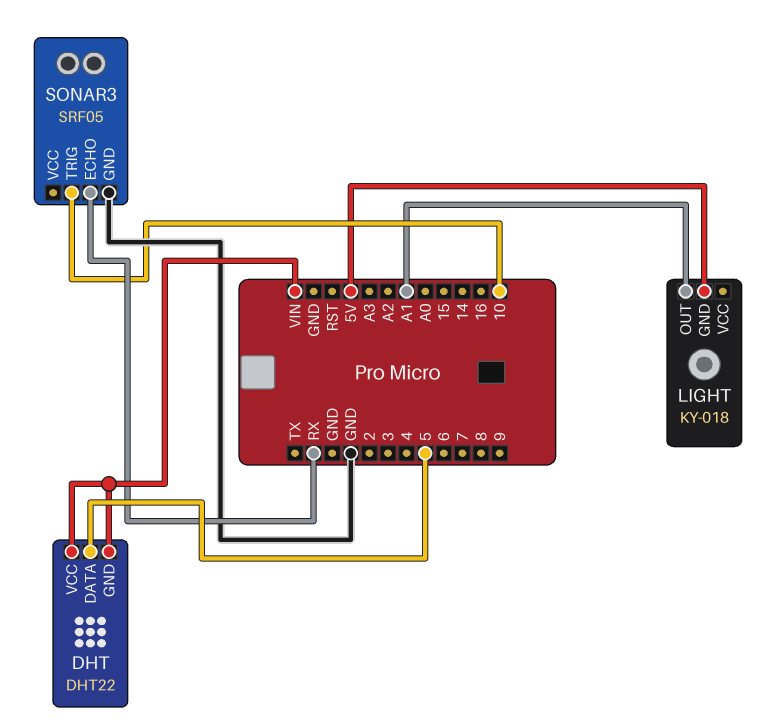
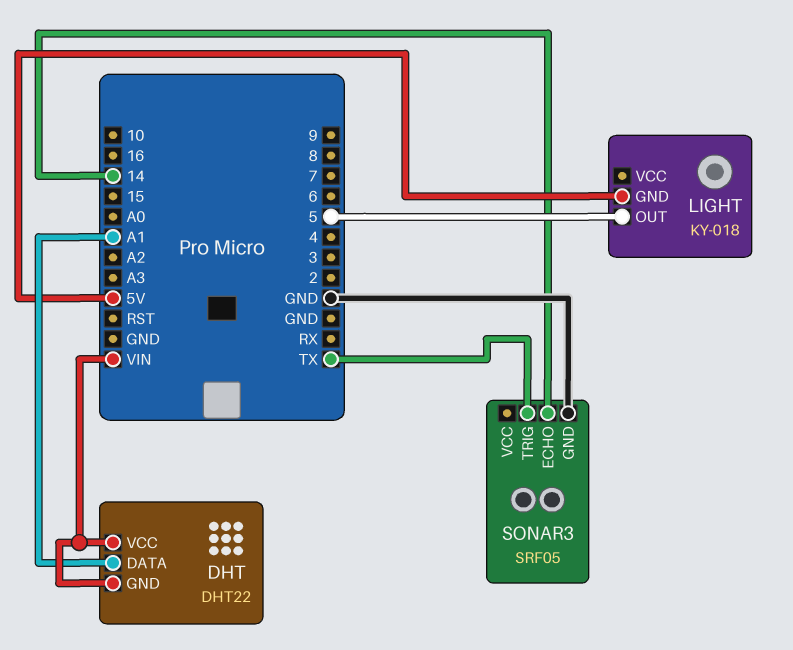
DHT pin DATA: 5 -> A1
LIGHT pin OUT: A1 -> 5
SONAR3 pin ECHO: RX -> 14
SONAR3 pin TRIG: 10 -> TX

